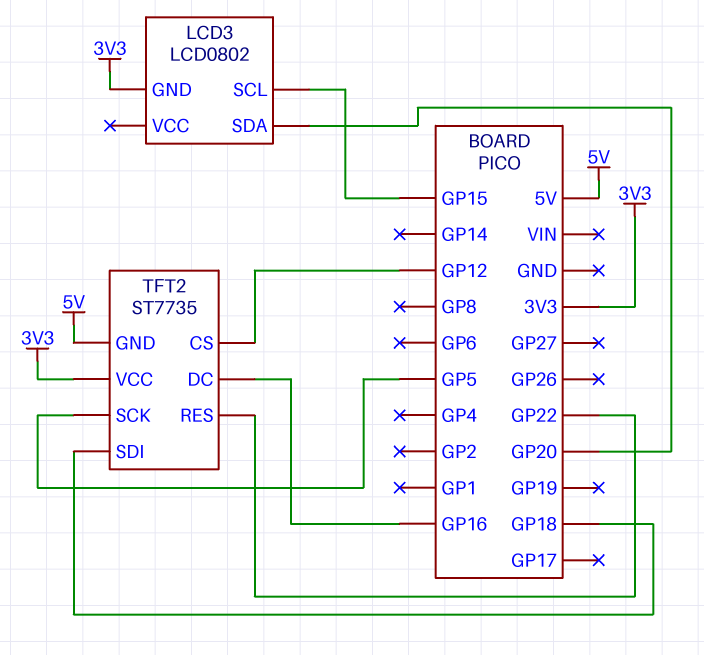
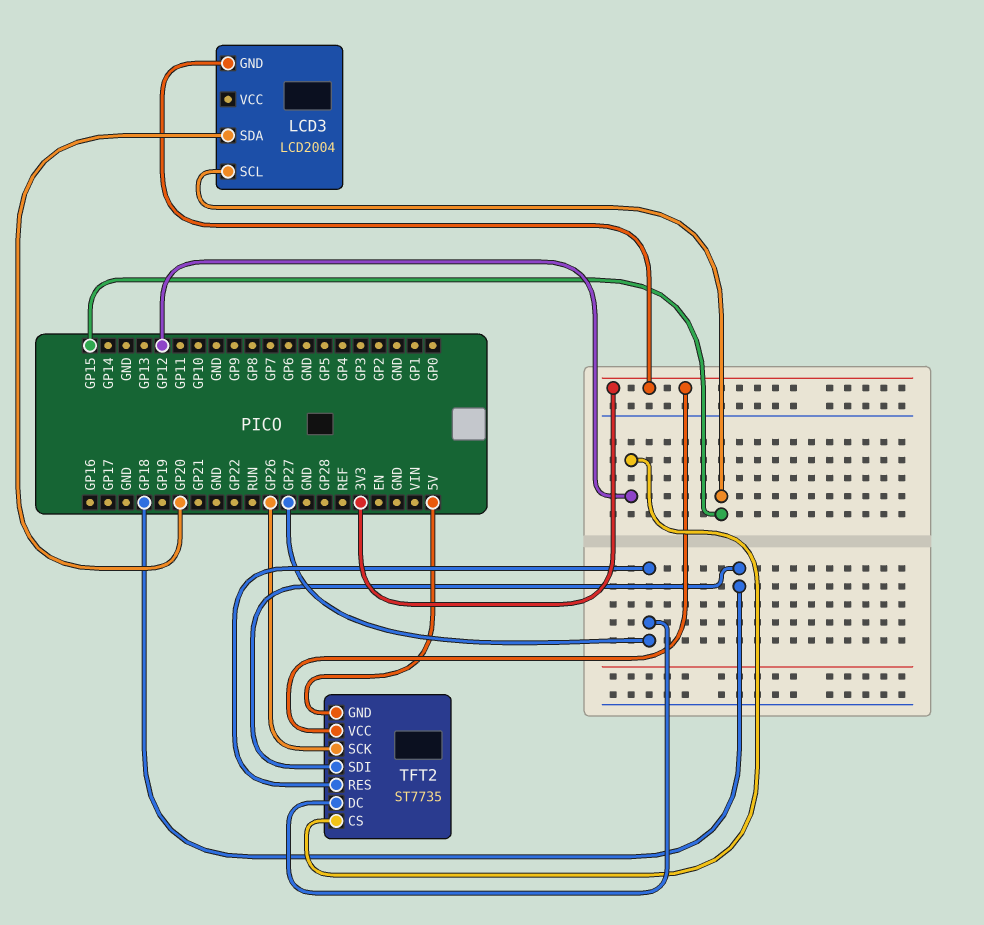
LCD3: LCD0802 -> LCD2004
TFT2 pin DC: GP16 -> GP27
TFT2 pin RES: GP22 -> GP27
TFT2 pin SCK: GP5 -> GP26

